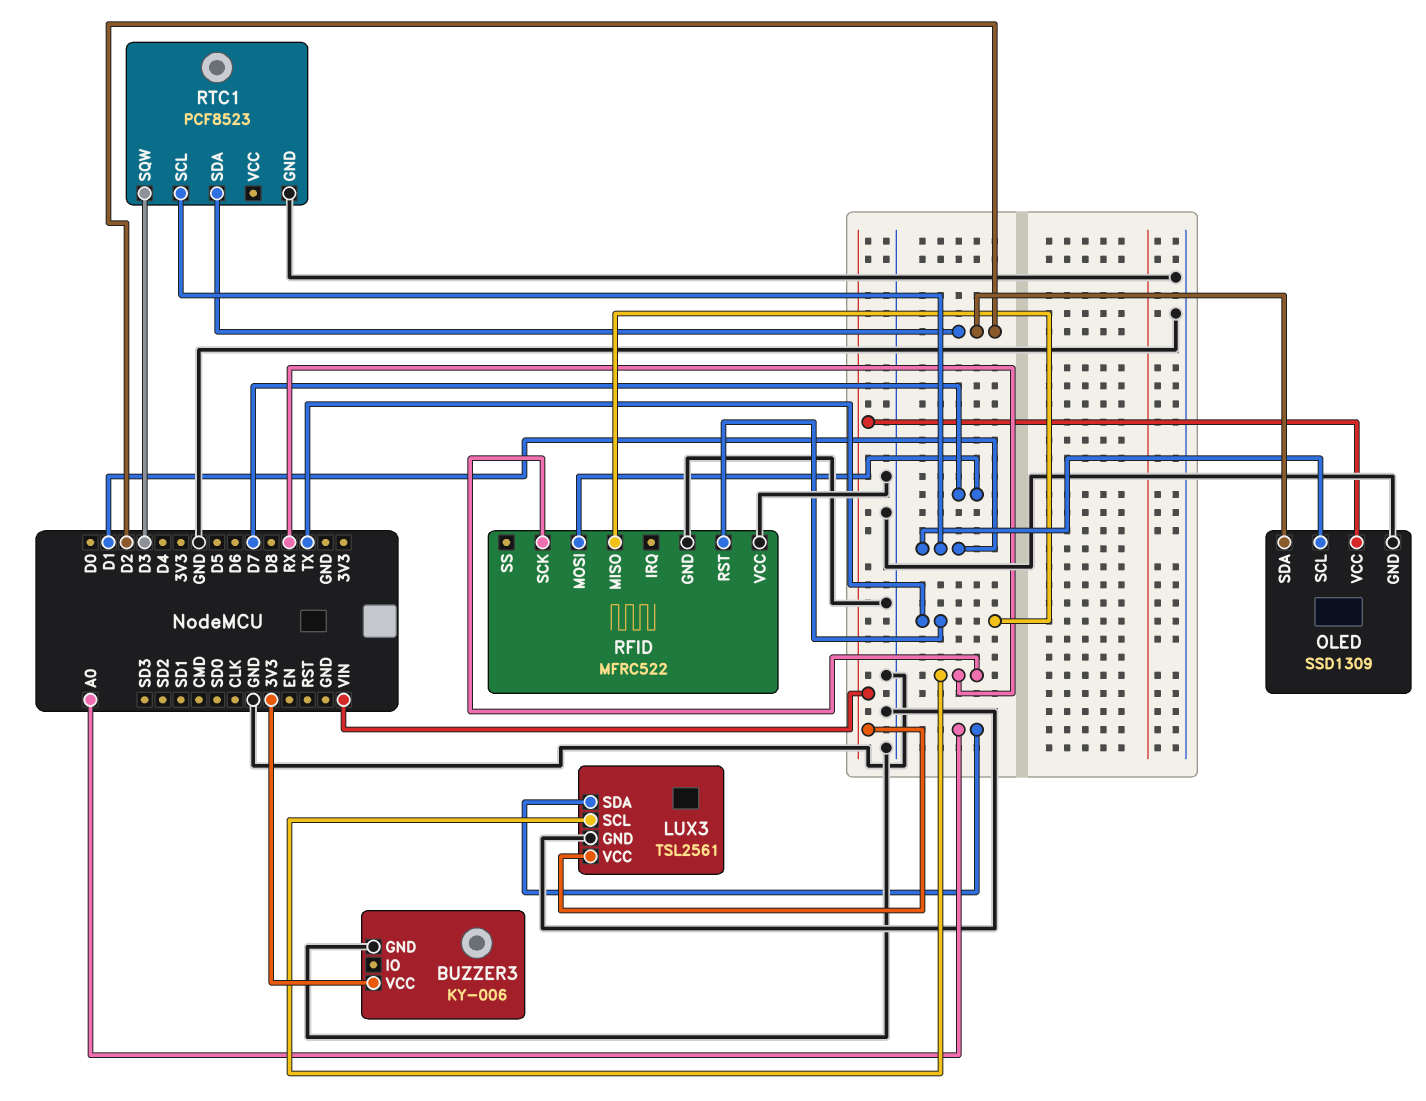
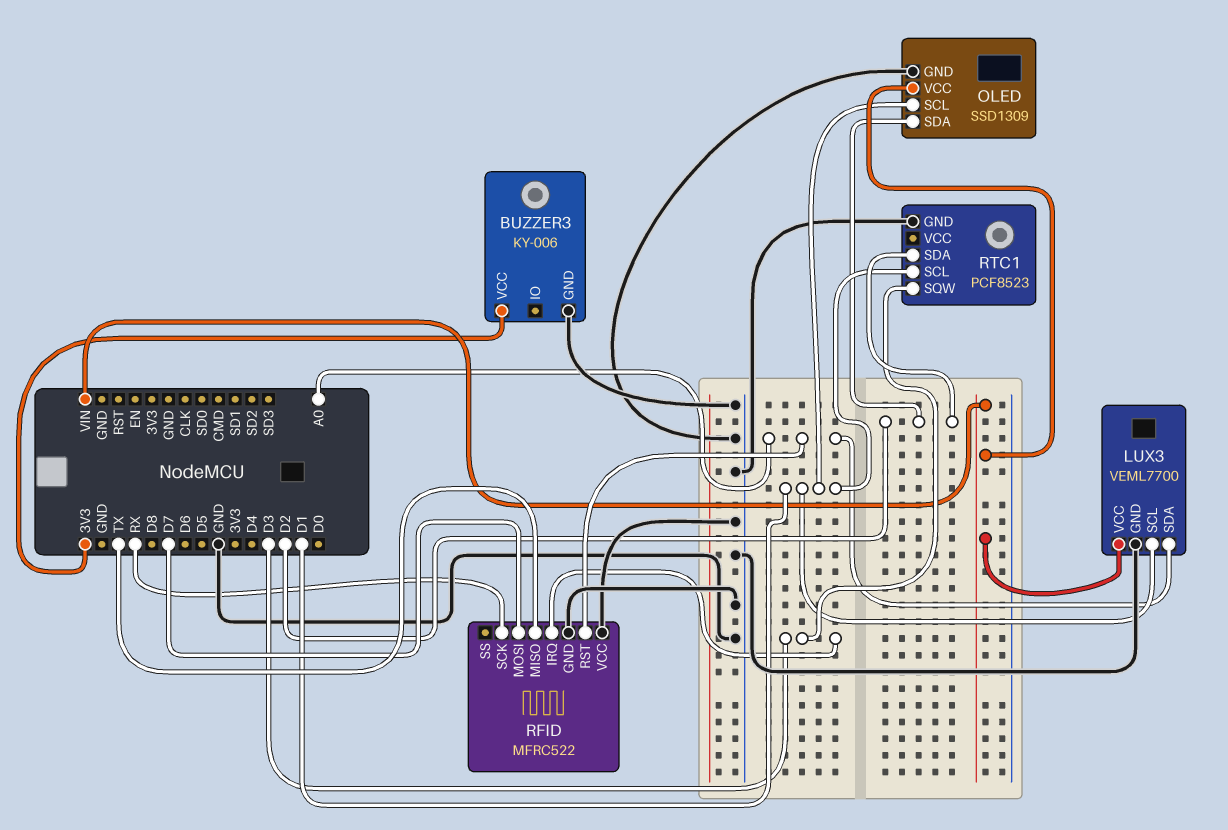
LUX3: TSL2561 -> VEML7700
LUX3 pin SCL: RX -> D1
RFID pin IRQ: none -> D3
RFID pin RST: TX -> A0

